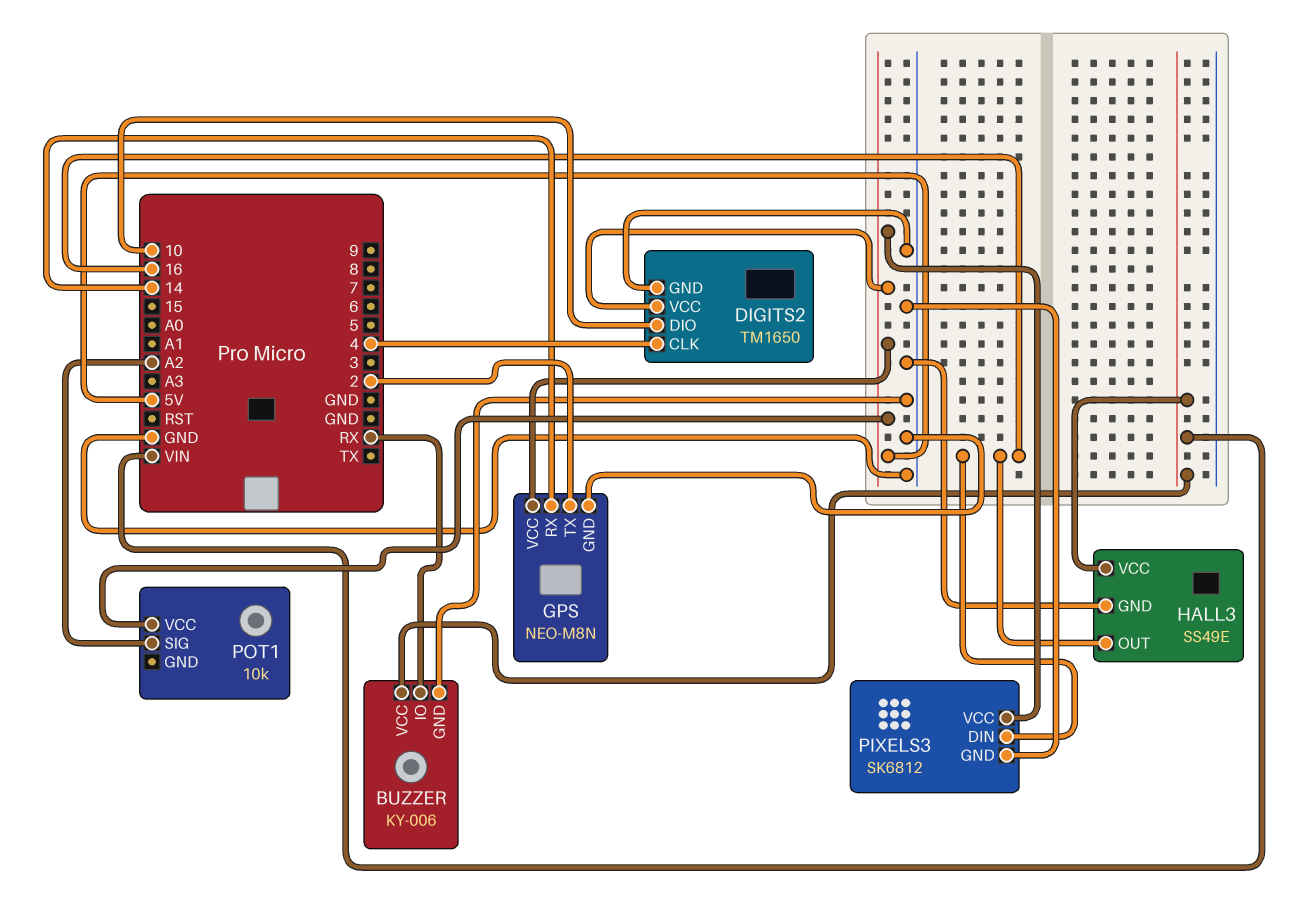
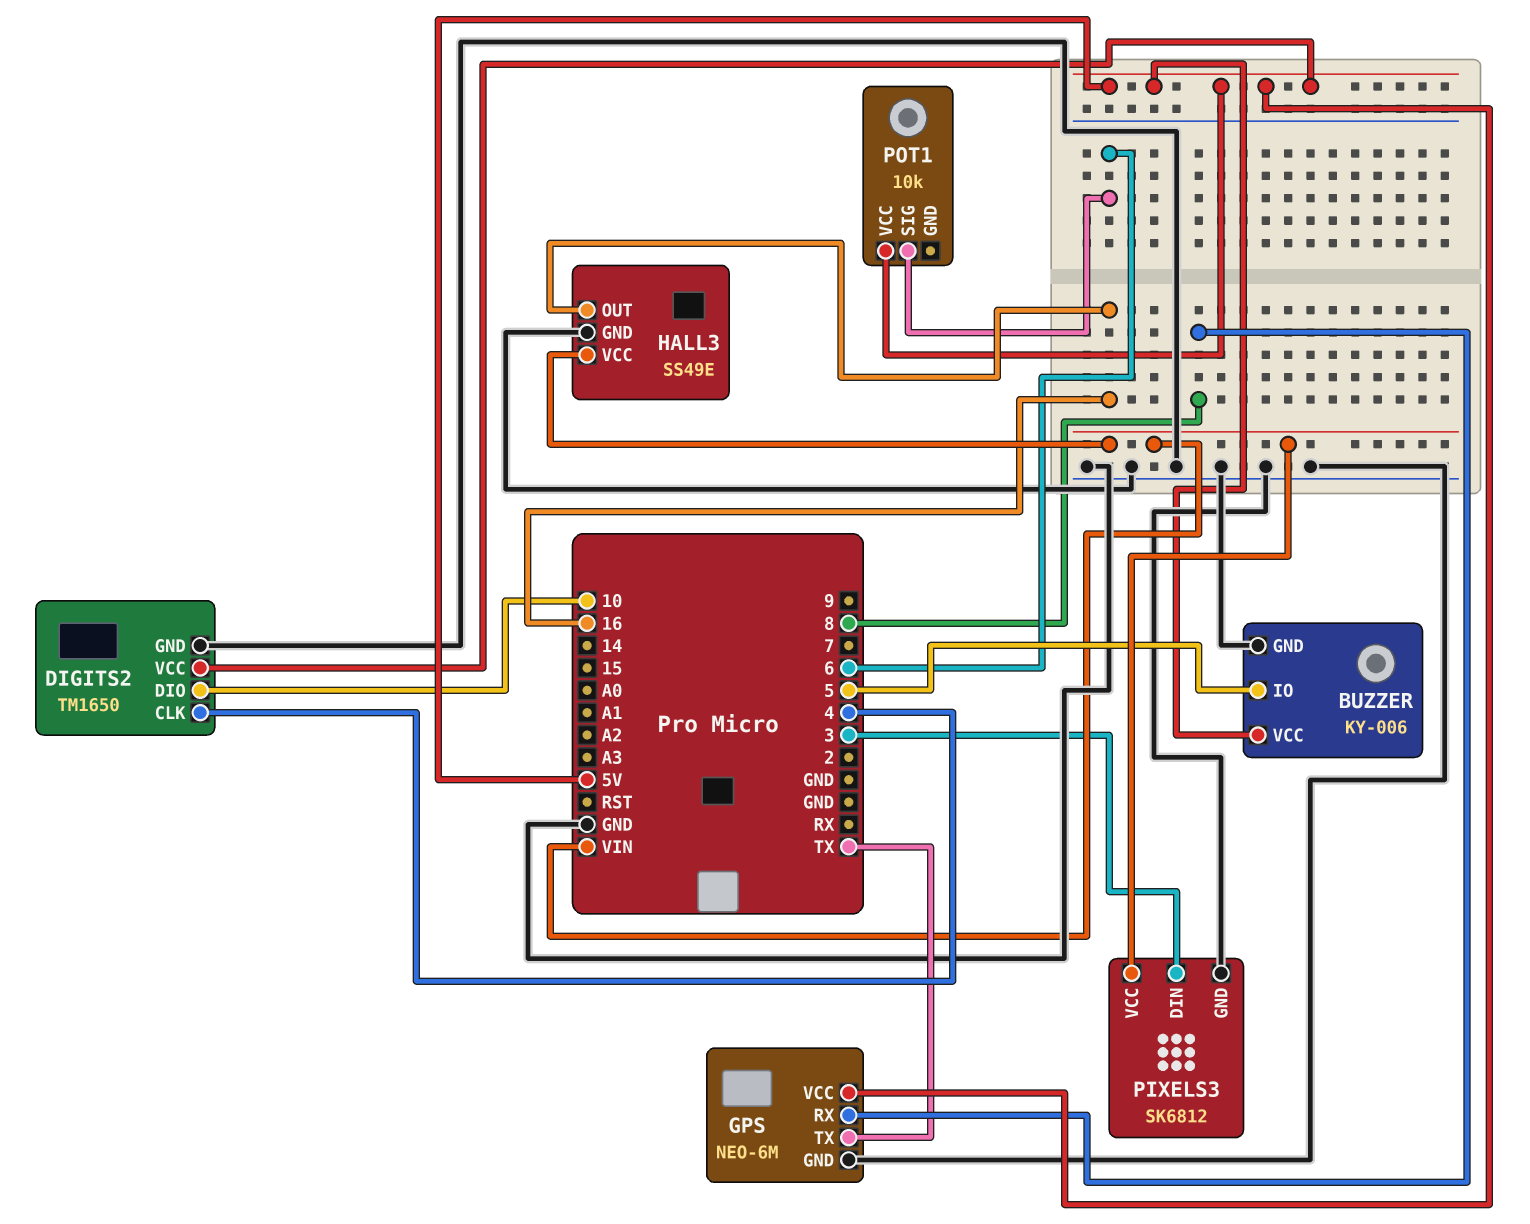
BUZZER pin IO: RX -> 5
BUZZER pin VCC: VIN -> 5V
GPS: NEO-M8N -> NEO-6M
GPS pin RX: 14 -> 8
GPS pin TX: 2 -> TX
PIXELS3 pin DIN: 16 -> 3
PIXELS3 pin VCC: 5V -> VIN
POT1 pin SIG: A2 -> 6

